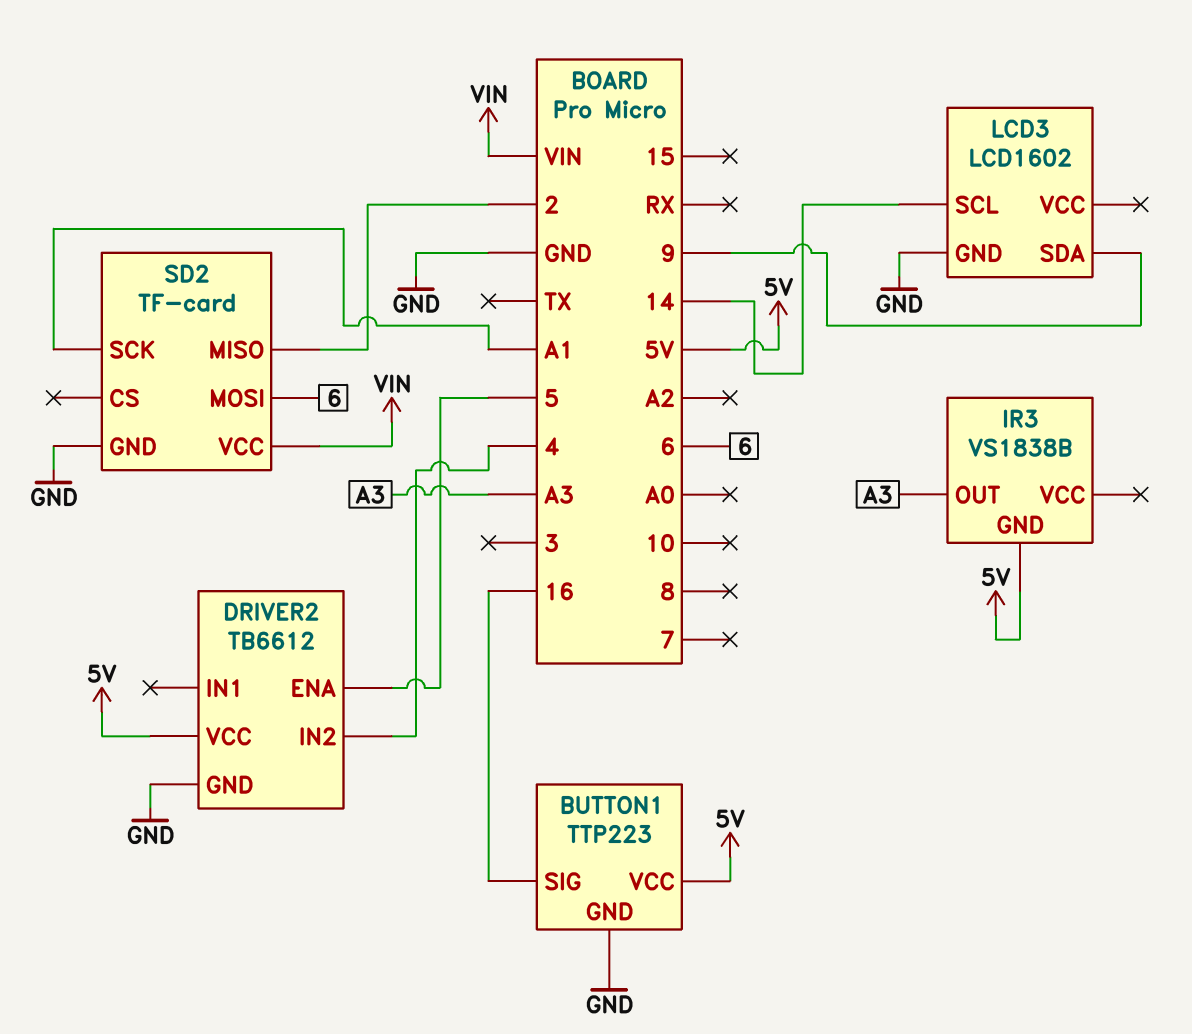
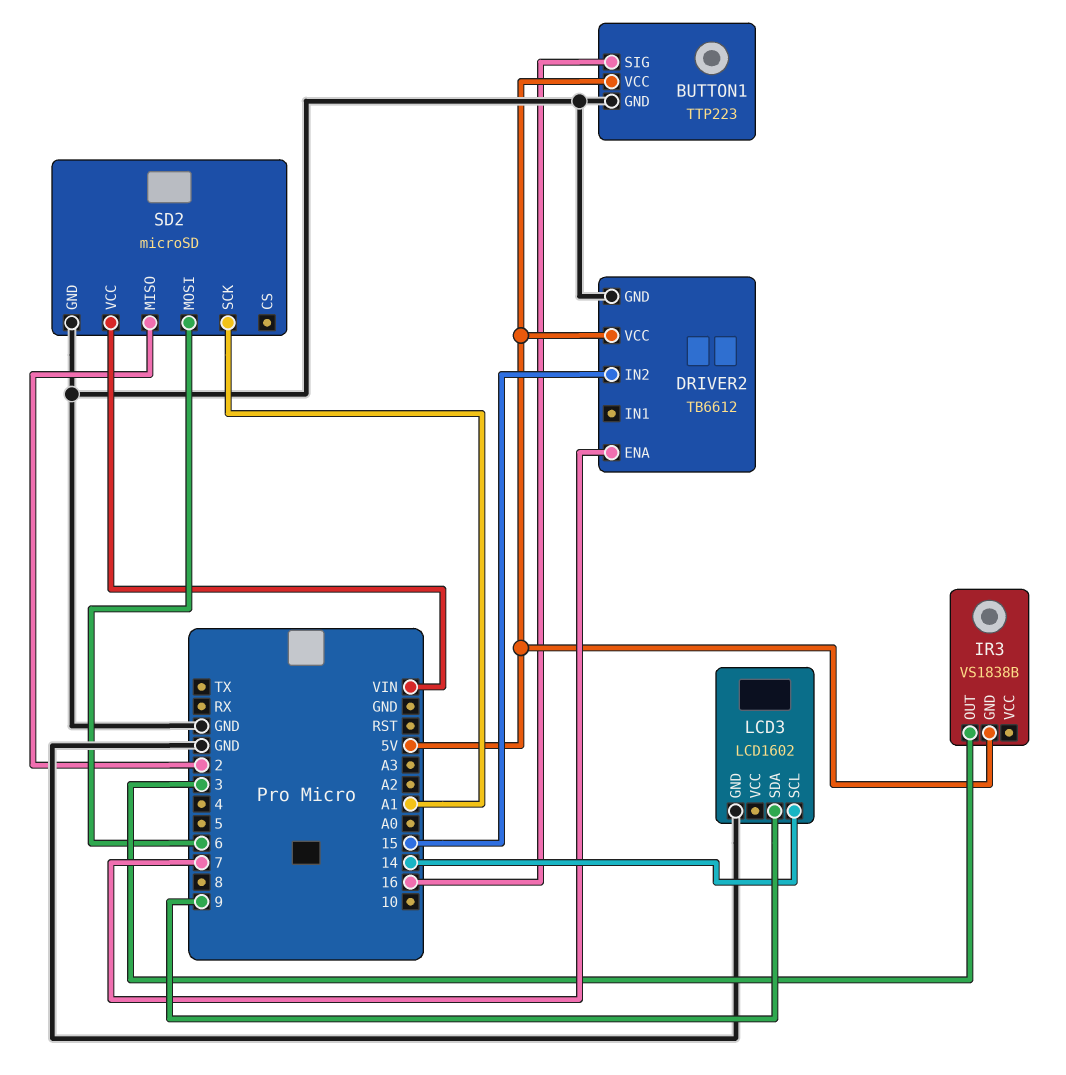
DRIVER2 pin ENA: 5 -> 7
DRIVER2 pin IN2: 4 -> 15
IR3 pin OUT: A3 -> 3
SD2: TF-card -> microSD

